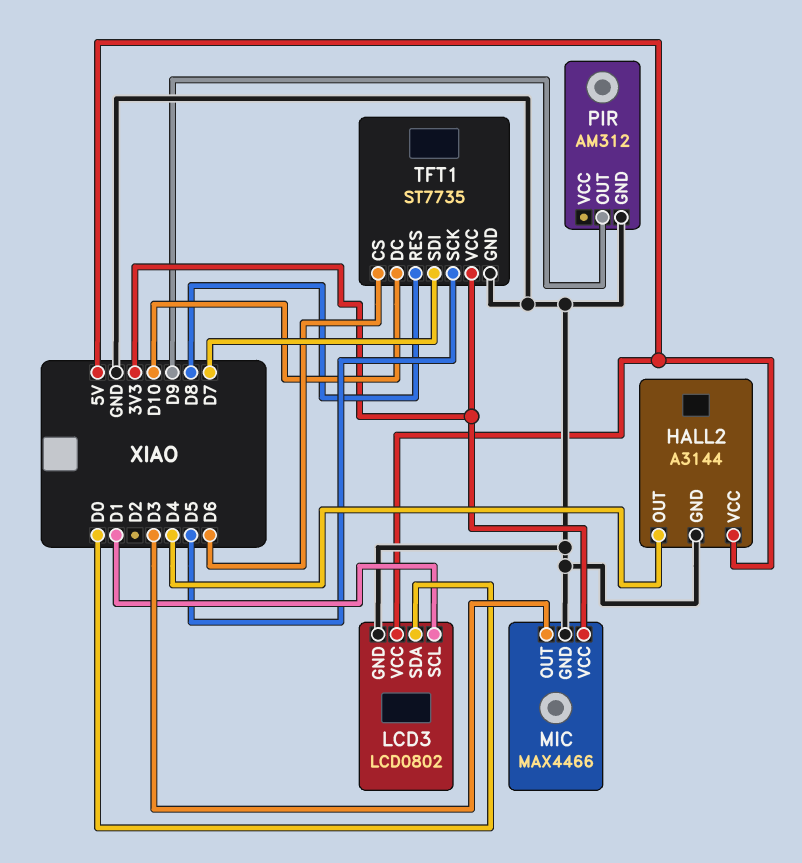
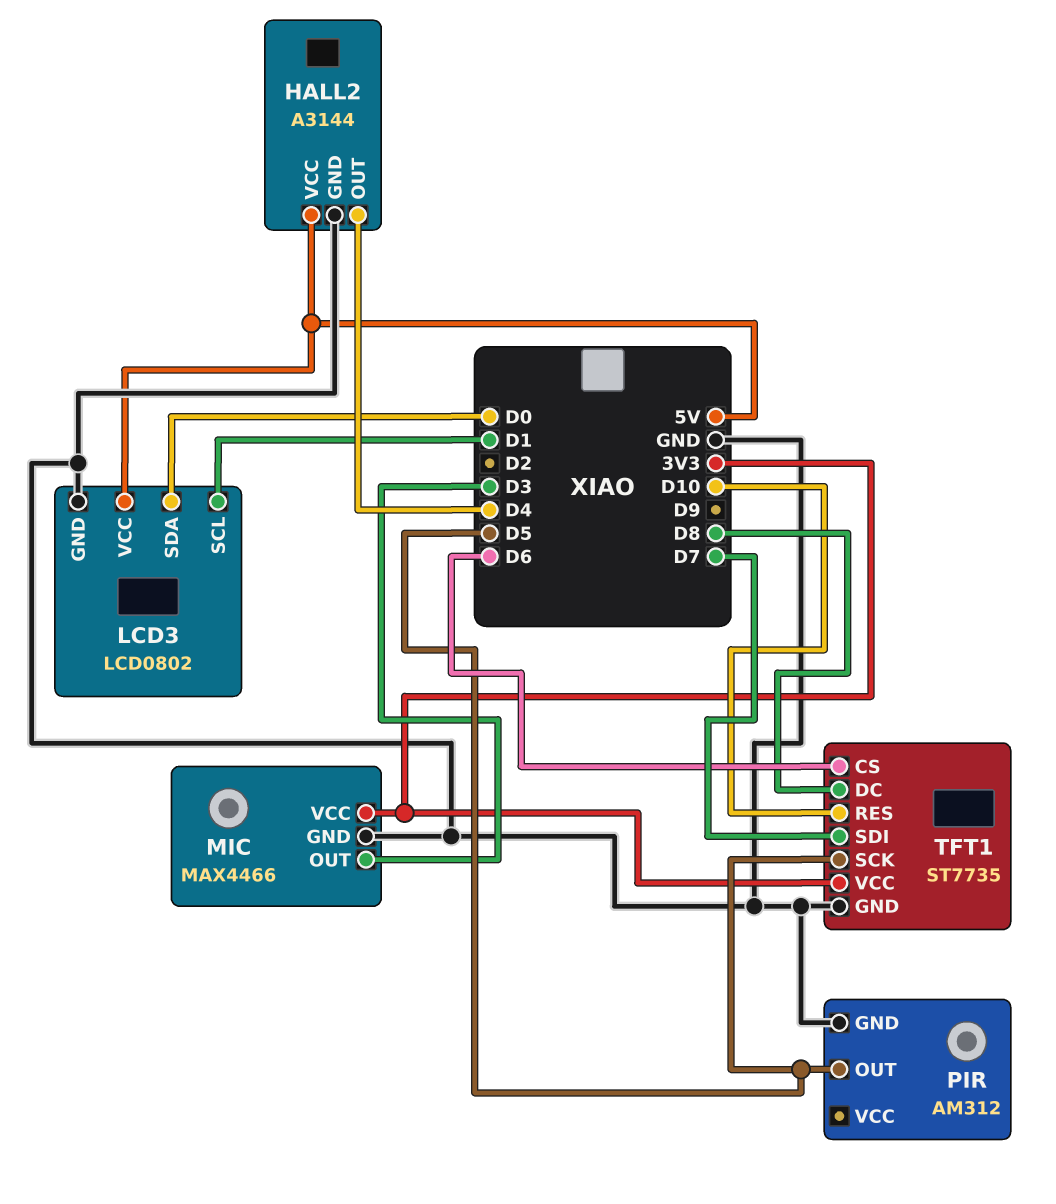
PIR pin OUT: D9 -> D5
TFT1 pin DC: D10 -> D8
TFT1 pin RES: D8 -> D10

